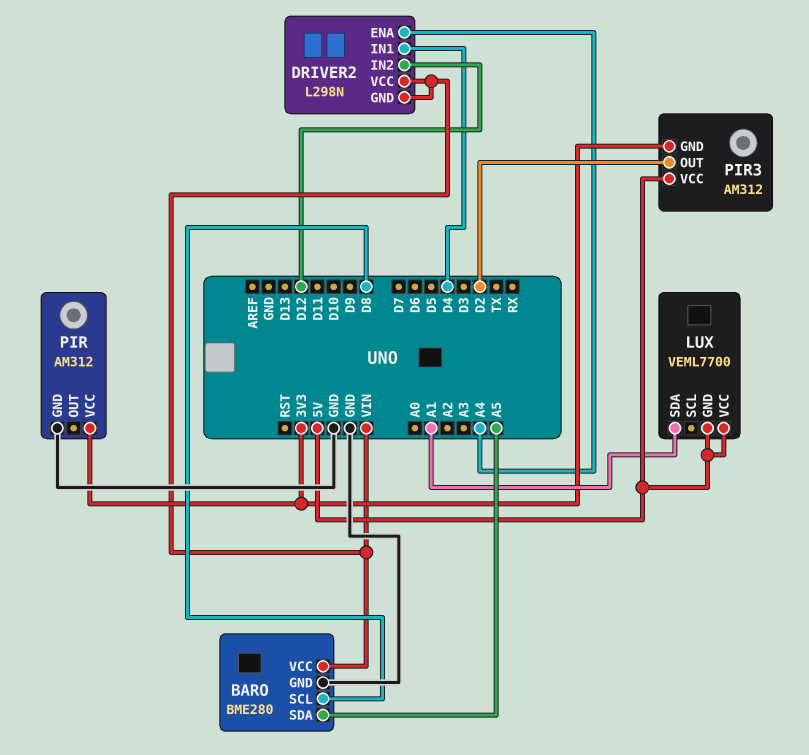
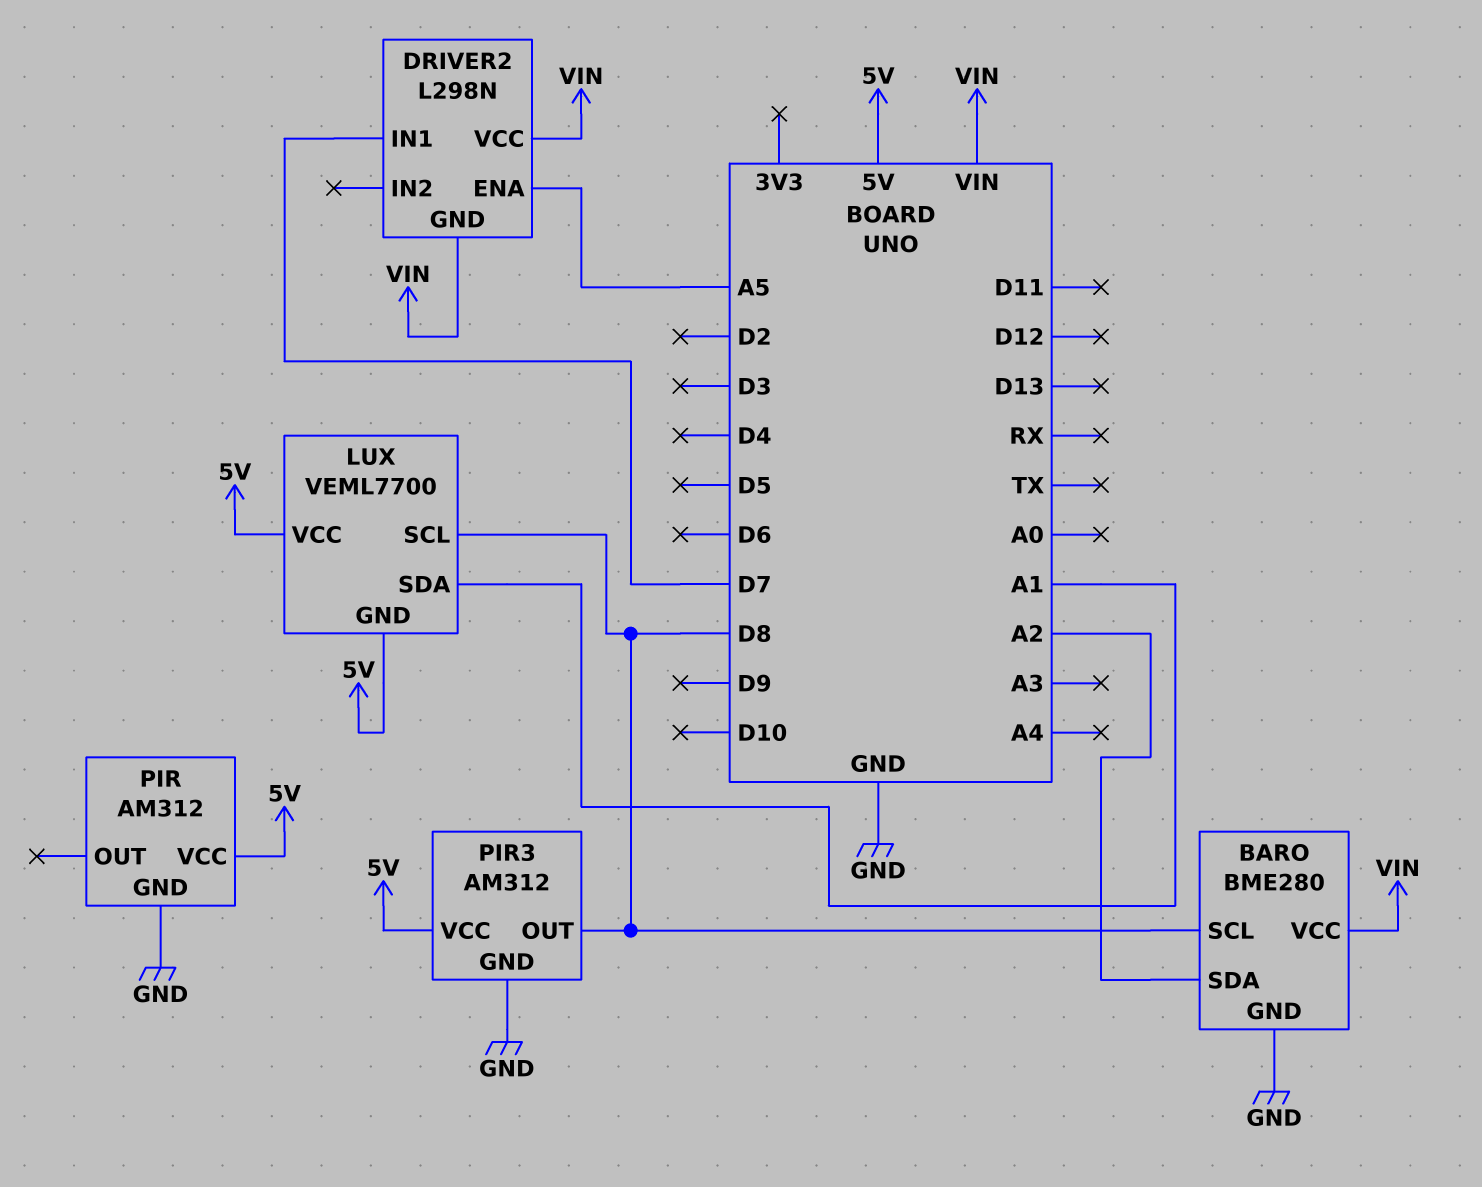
BARO pin SDA: A5 -> A2
DRIVER2 pin ENA: A4 -> A5
DRIVER2 pin IN1: D4 -> D7
DRIVER2 pin IN2: D12 -> none
LUX pin SCL: none -> D8
PIR pin VCC: 3V3 -> 5V
PIR3 pin GND: 3V3 -> GND
PIR3 pin OUT: D2 -> D8

